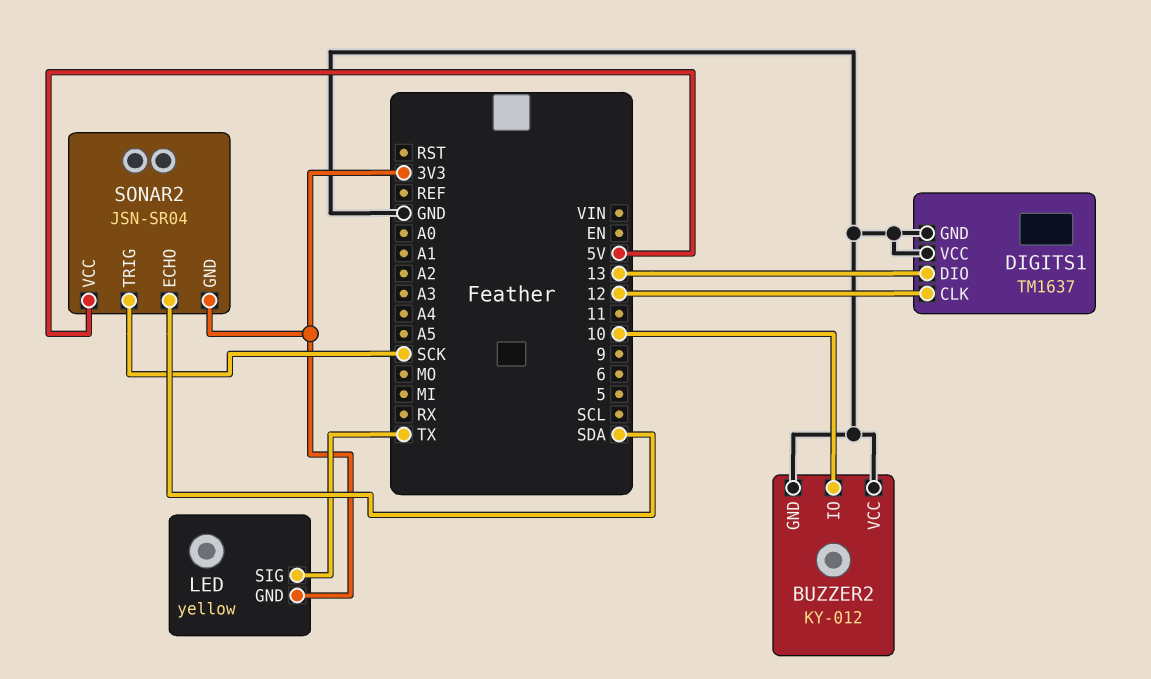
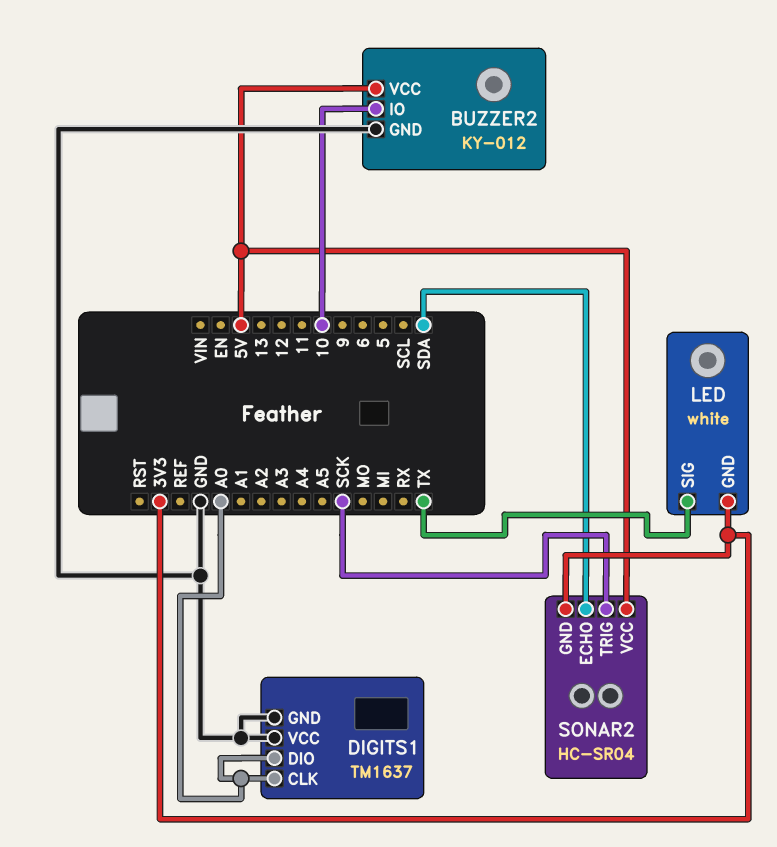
BUZZER2 pin VCC: GND -> 5V
DIGITS1 pin CLK: 12 -> A0
DIGITS1 pin DIO: 13 -> A0
LED: yellow -> white
SONAR2: JSN-SR04 -> HC-SR04

